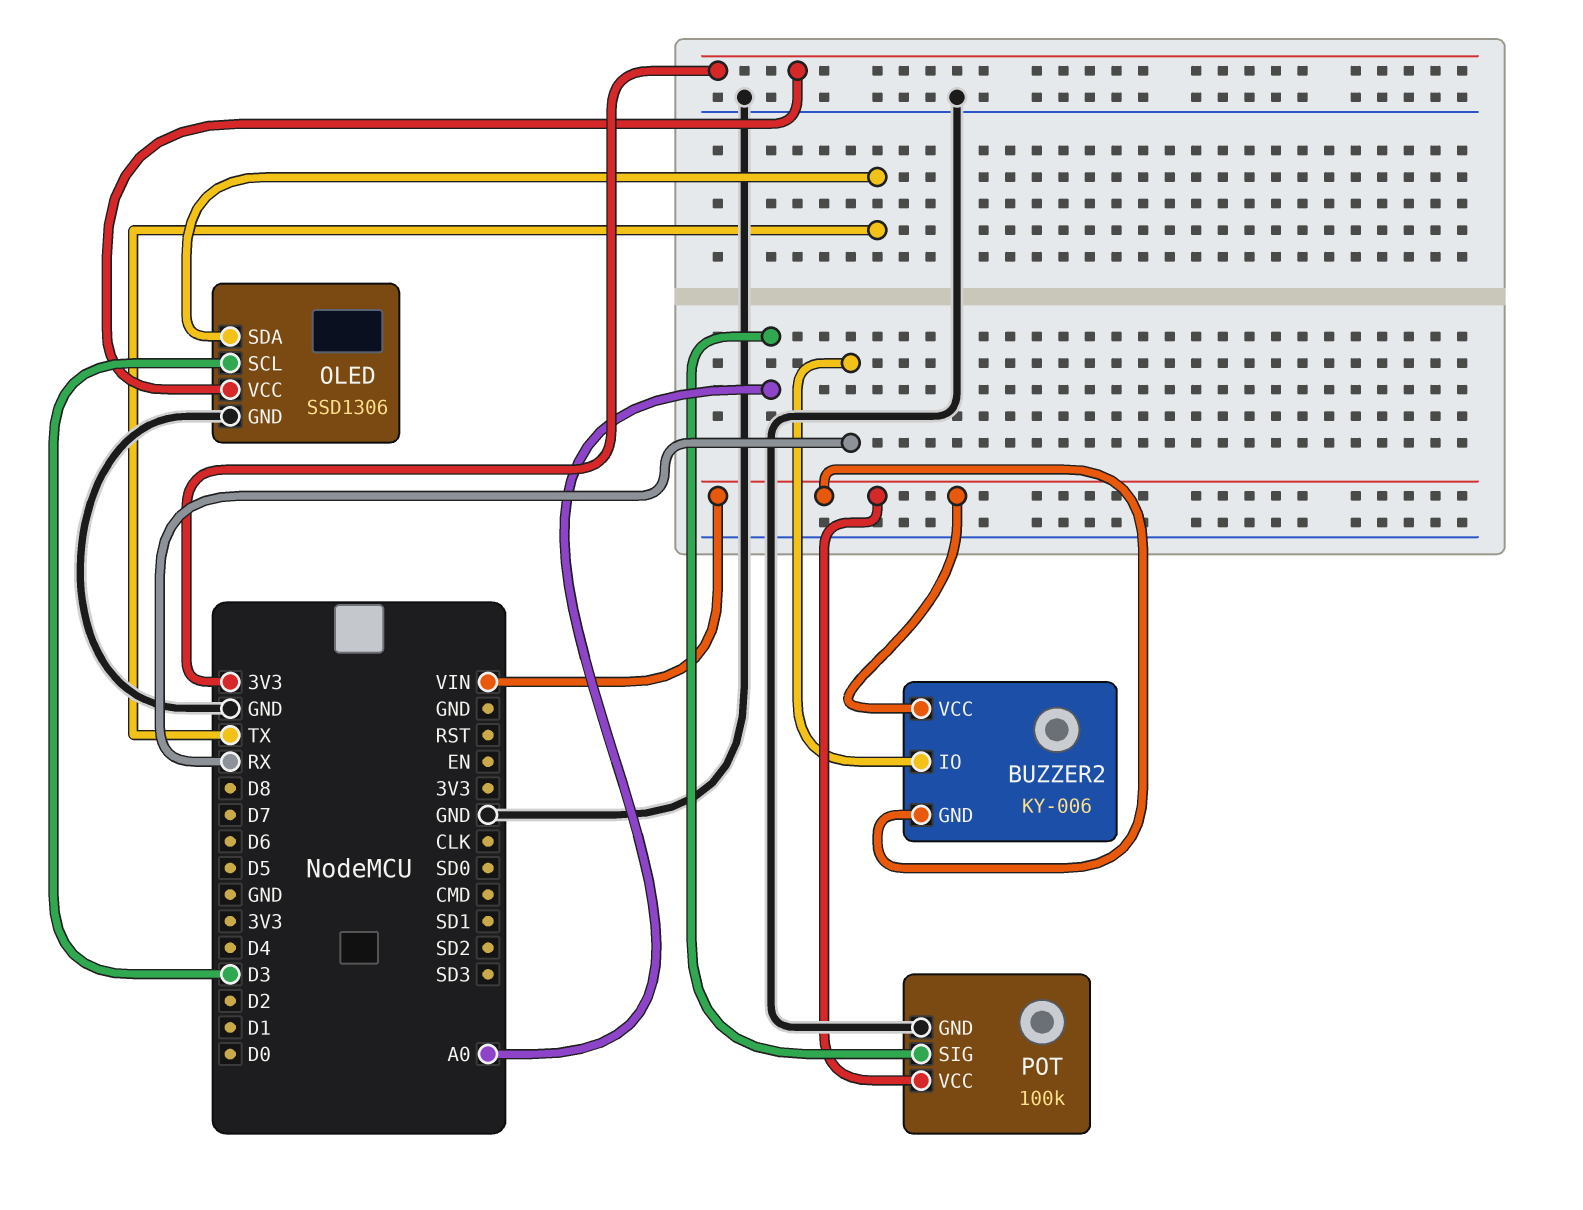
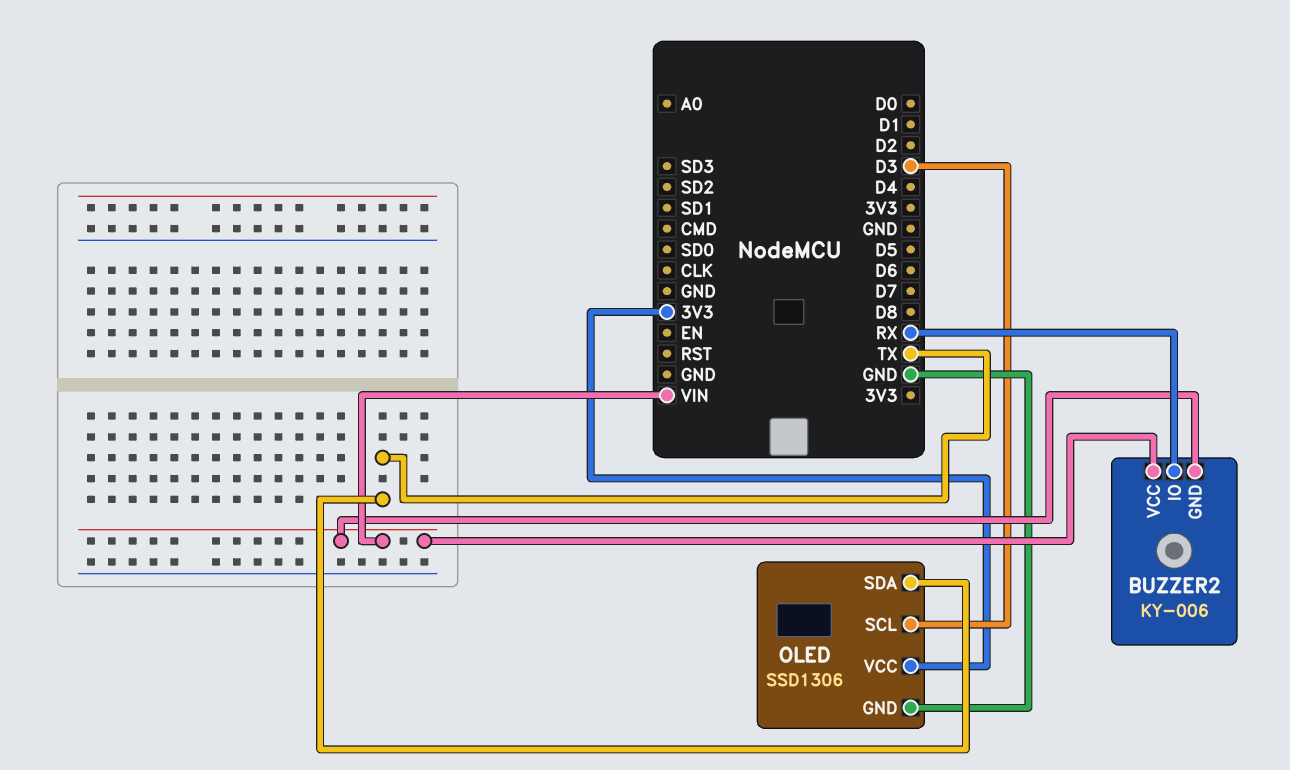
POT: 100k -> none
POT pin GND: GND -> none
POT pin SIG: A0 -> none
POT pin VCC: VIN -> none

